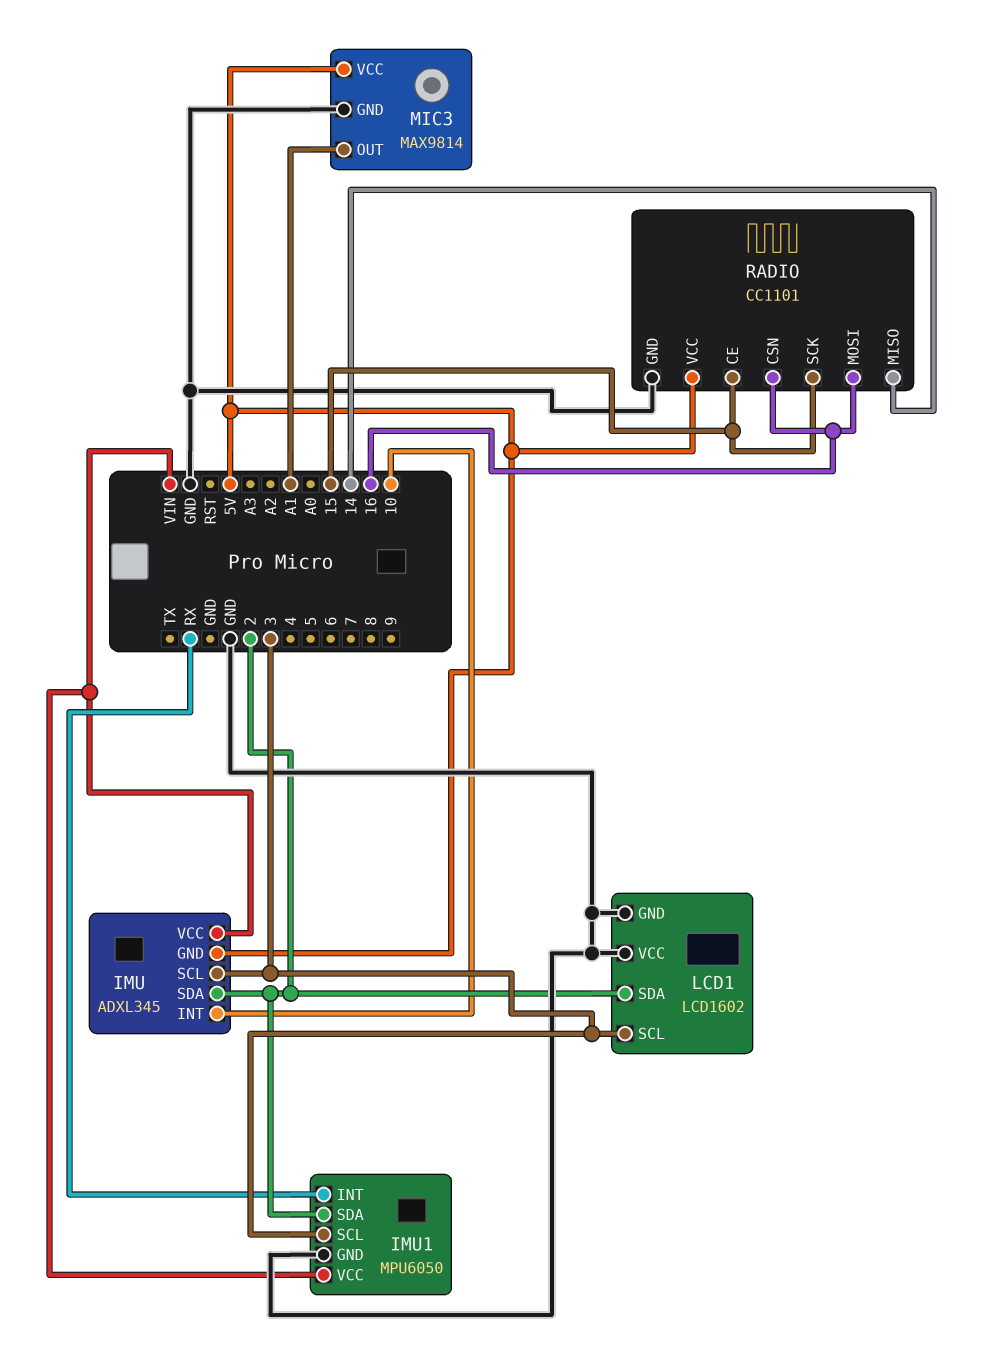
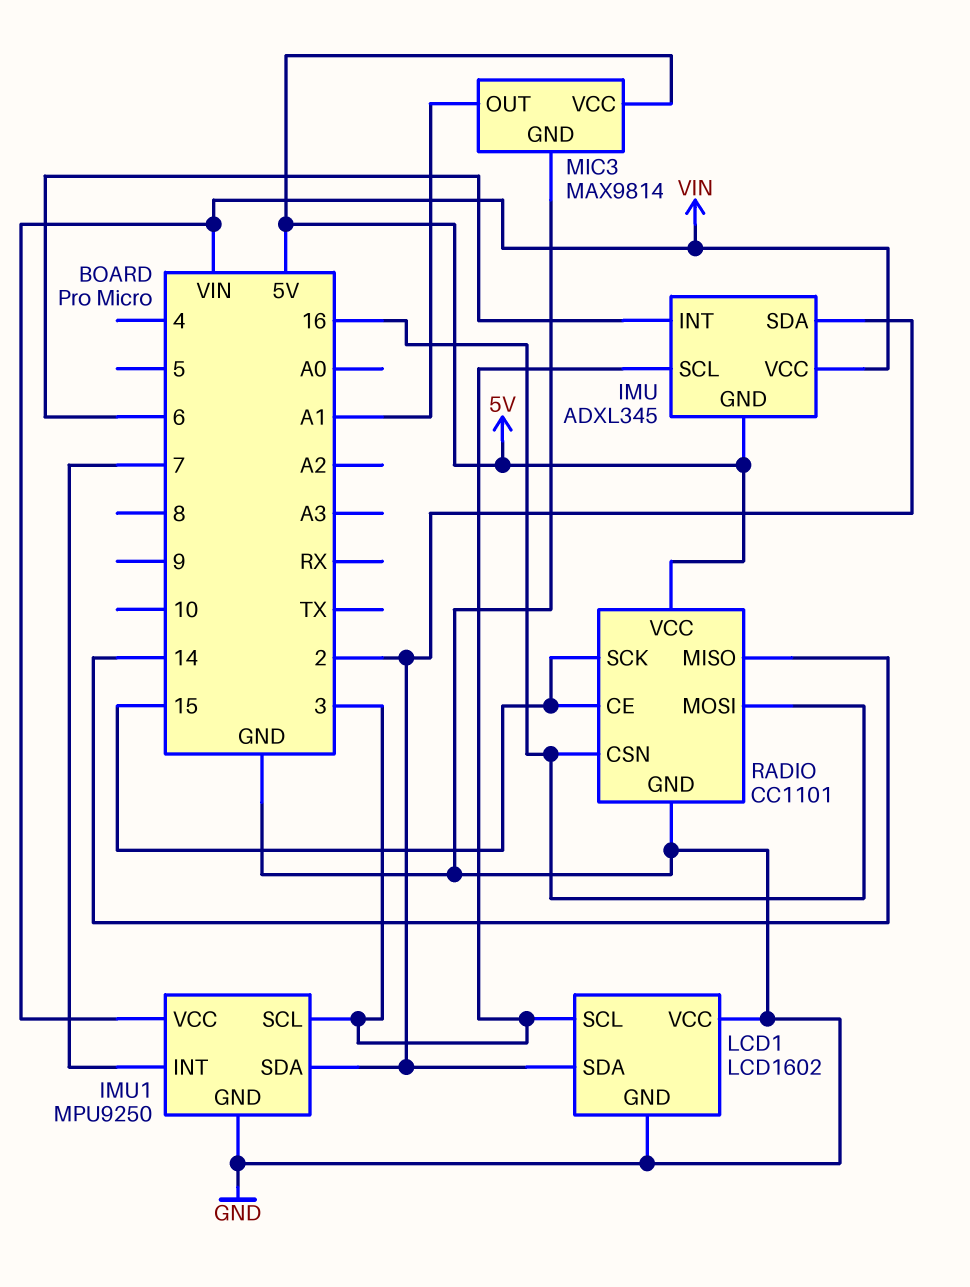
IMU pin INT: 10 -> 6
IMU1: MPU6050 -> MPU9250
IMU1 pin INT: RX -> 7

